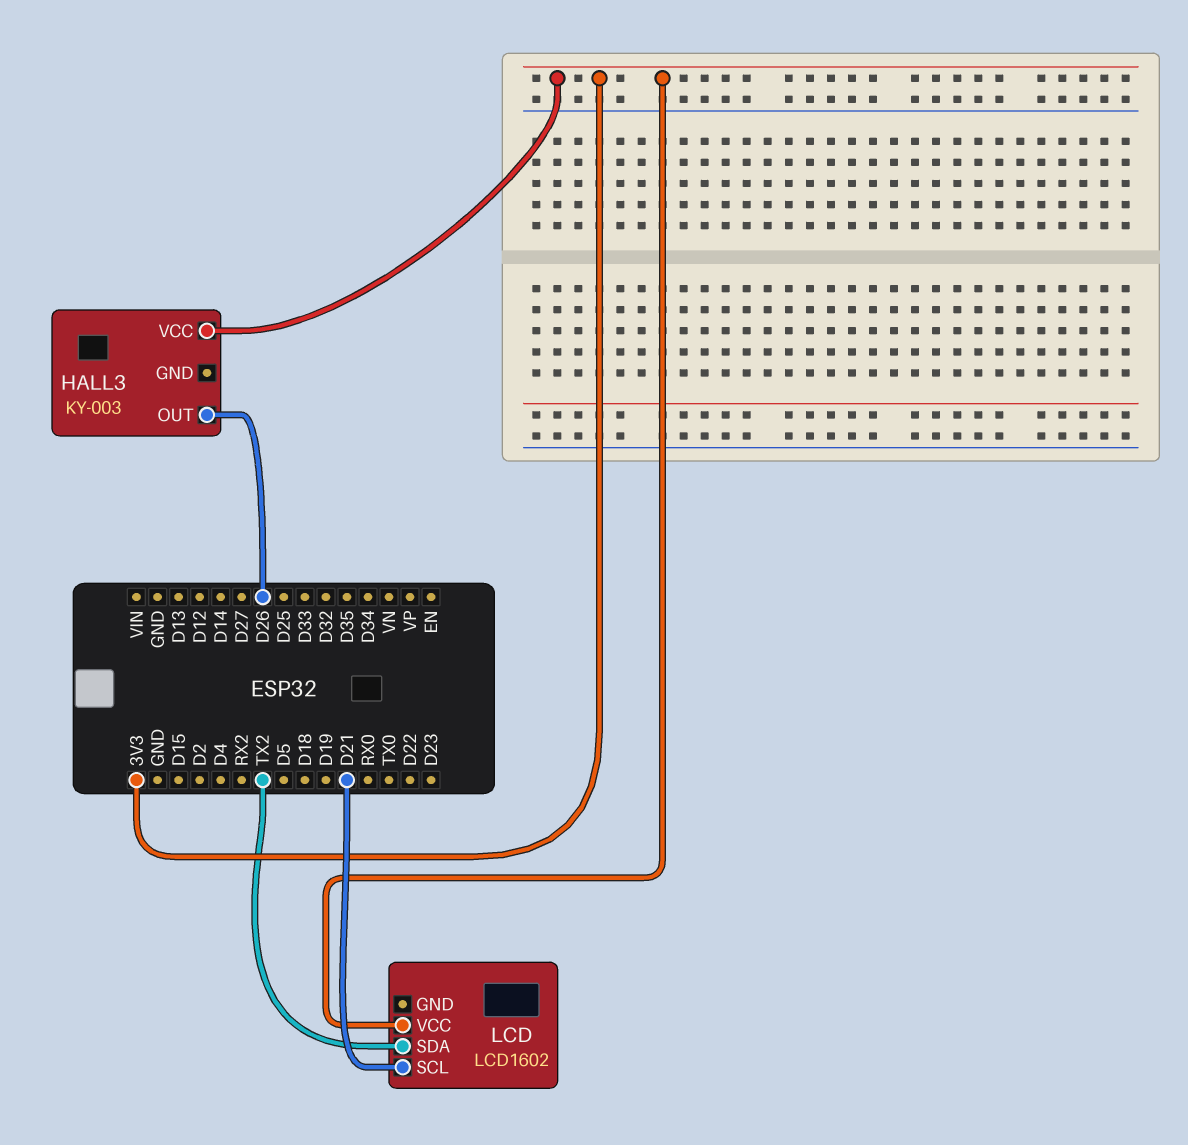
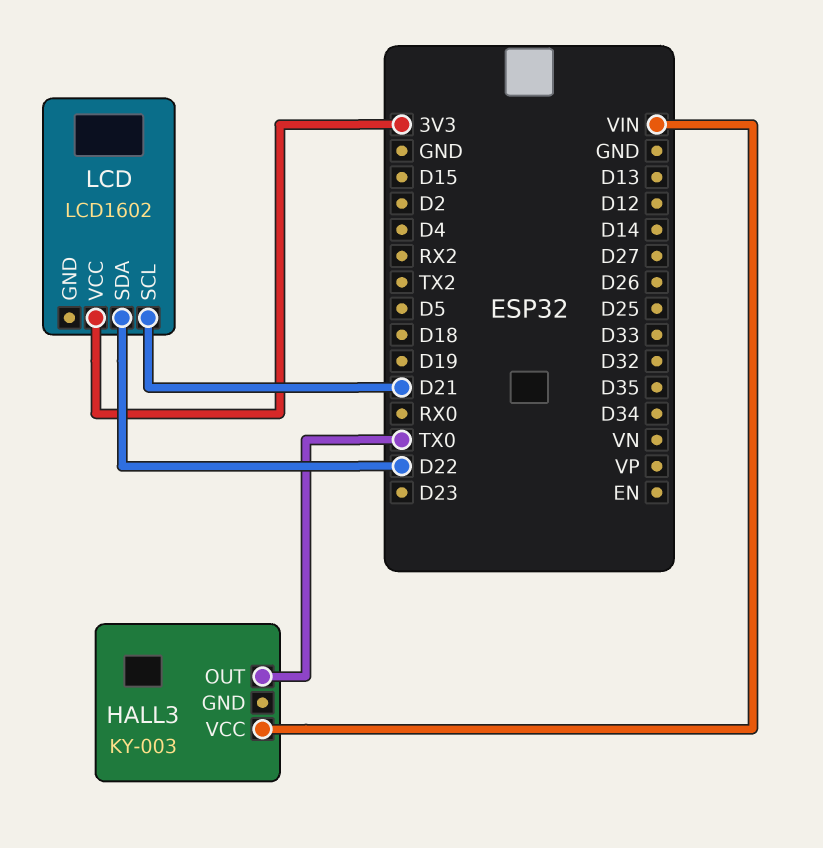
HALL3 pin OUT: D26 -> TX0
HALL3 pin VCC: 3V3 -> VIN
LCD pin SDA: TX2 -> D22

